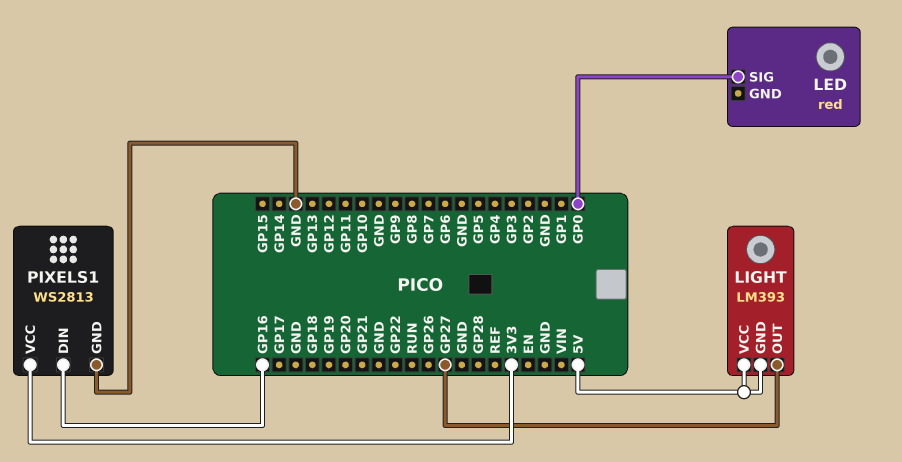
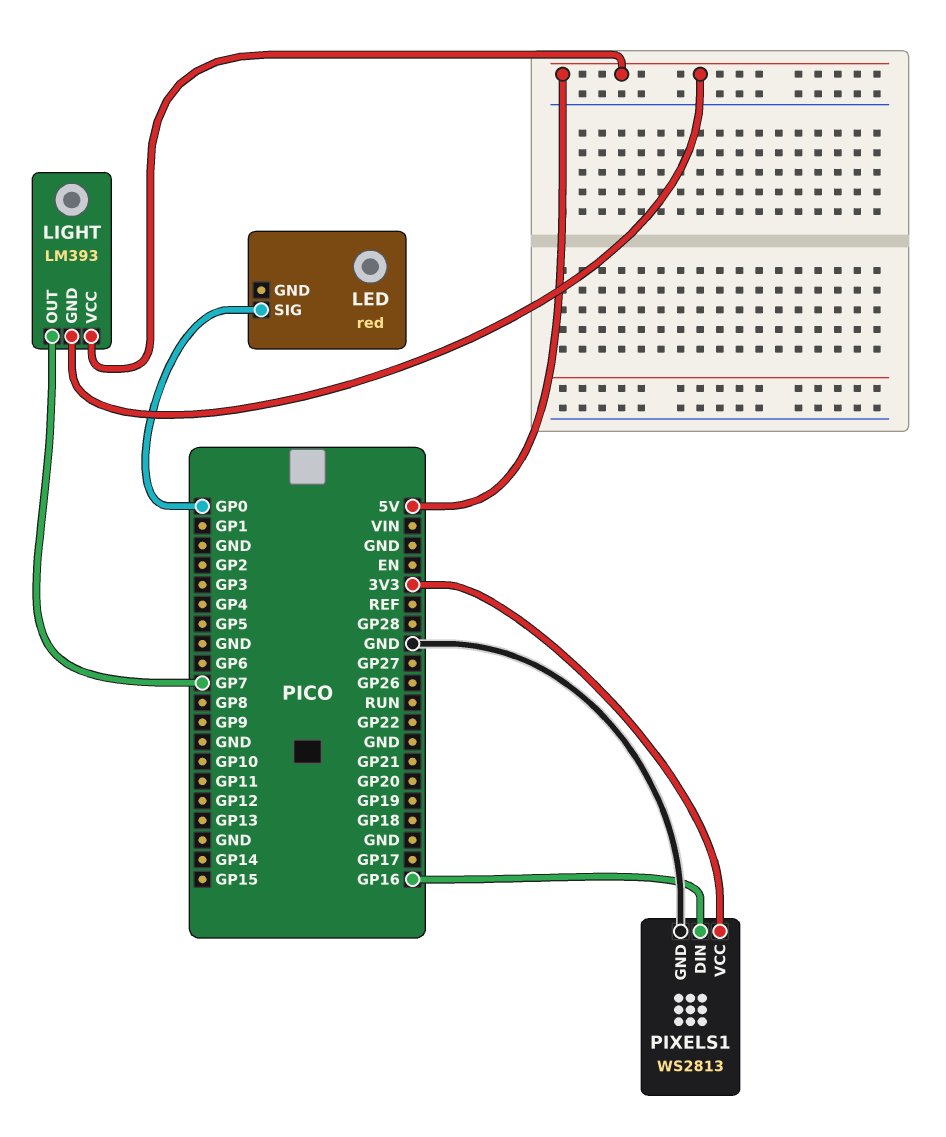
LIGHT pin OUT: GP27 -> GP7

